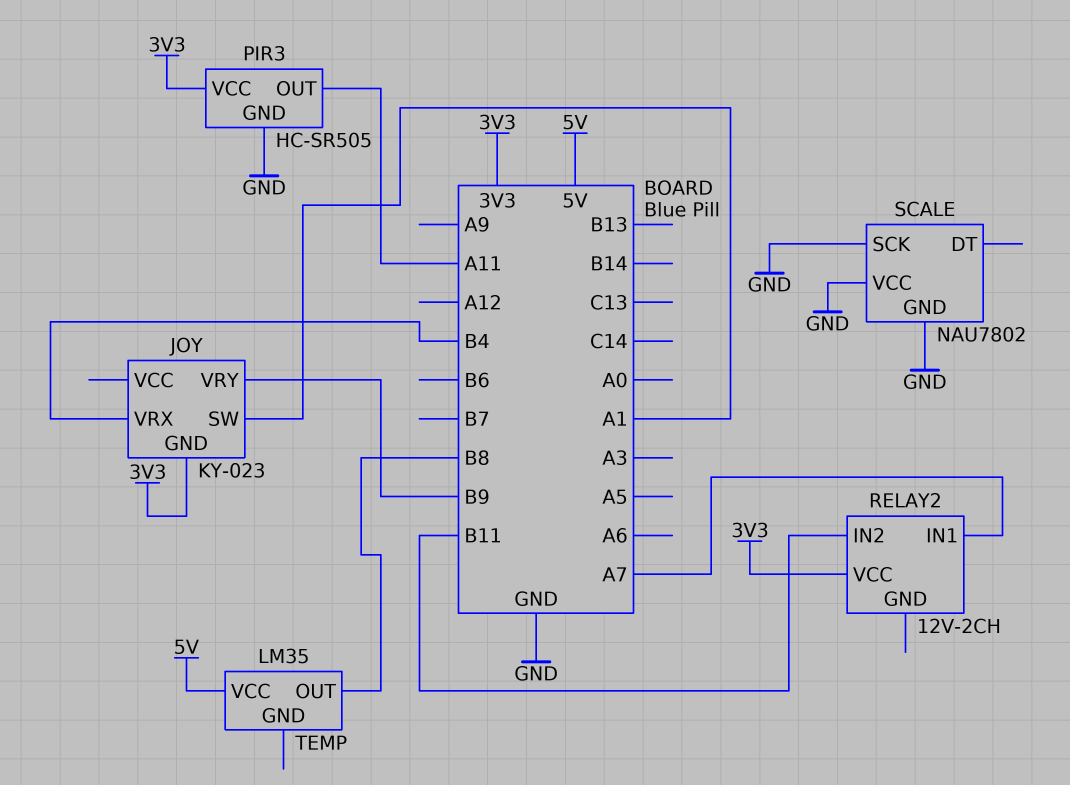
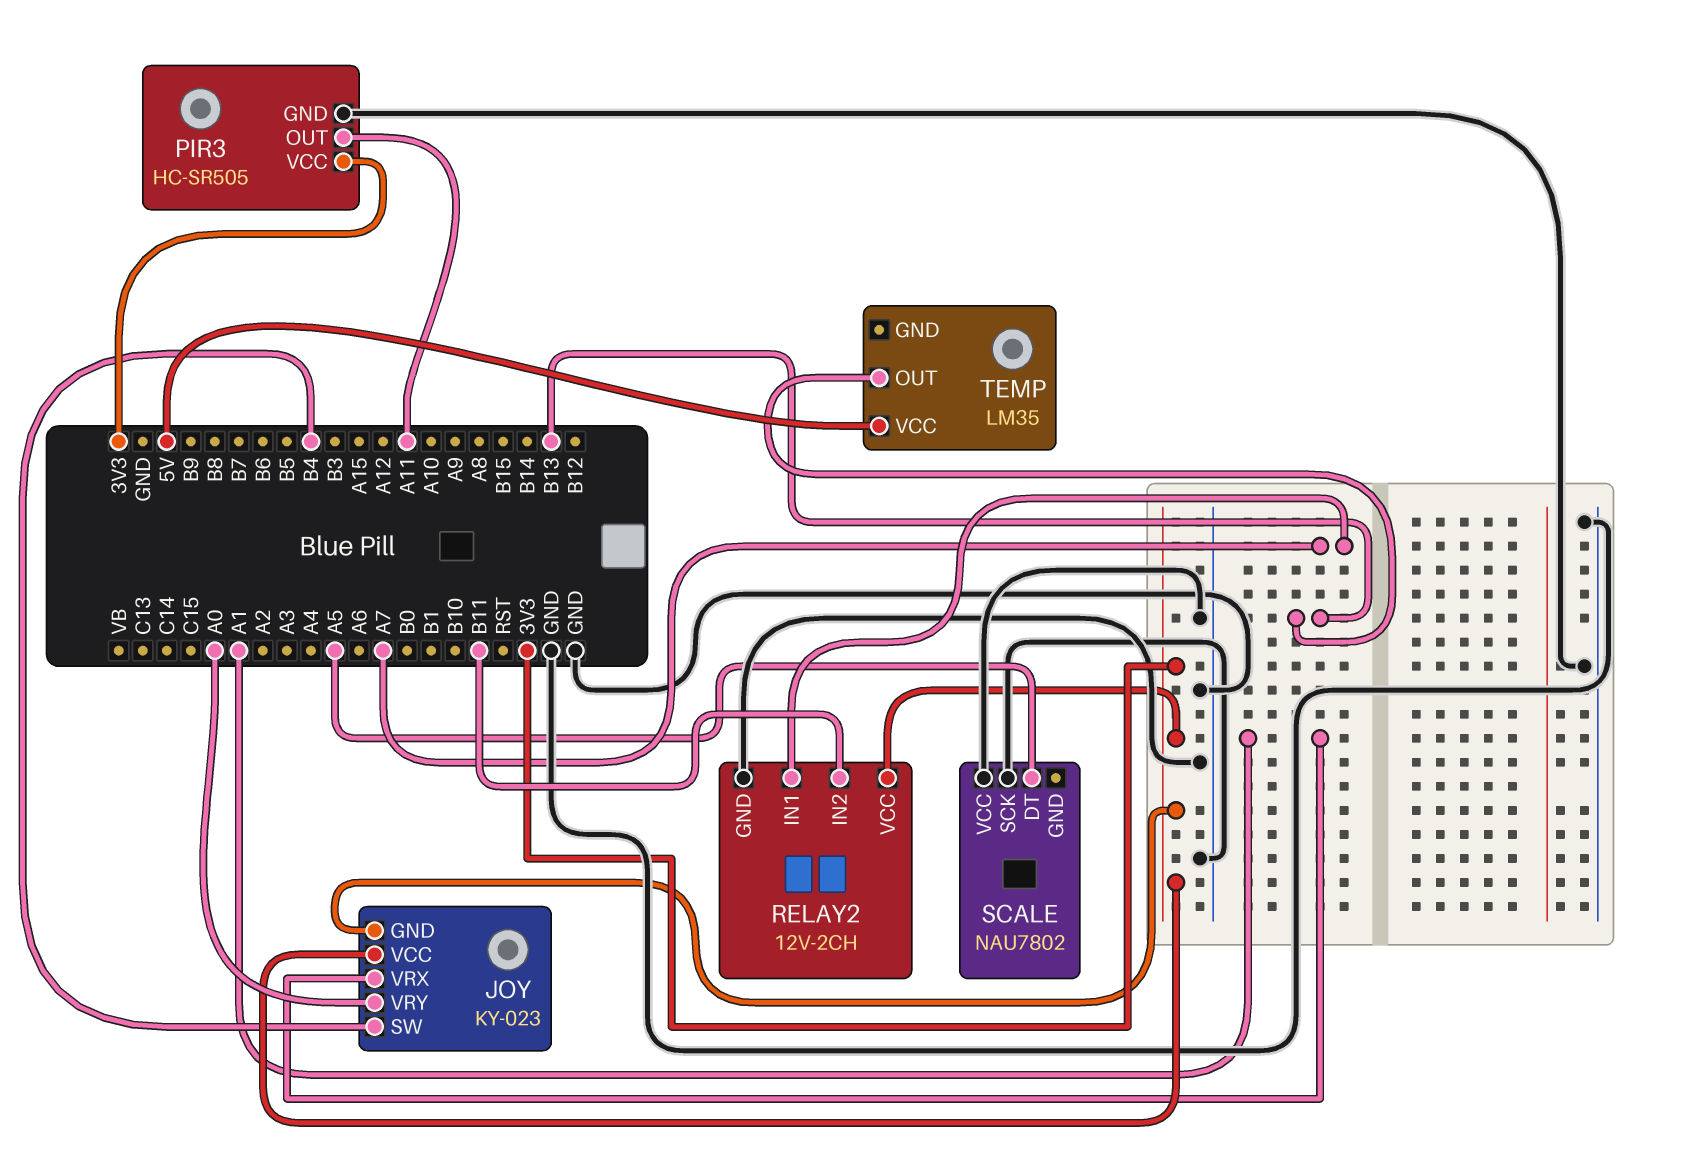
JOY pin SW: A1 -> B4
JOY pin VCC: none -> 3V3
JOY pin VRX: B4 -> A1
JOY pin VRY: B9 -> A0
RELAY2 pin GND: none -> GND
SCALE pin DT: none -> A5
SCALE pin GND: GND -> none
TEMP pin OUT: B8 -> B13

